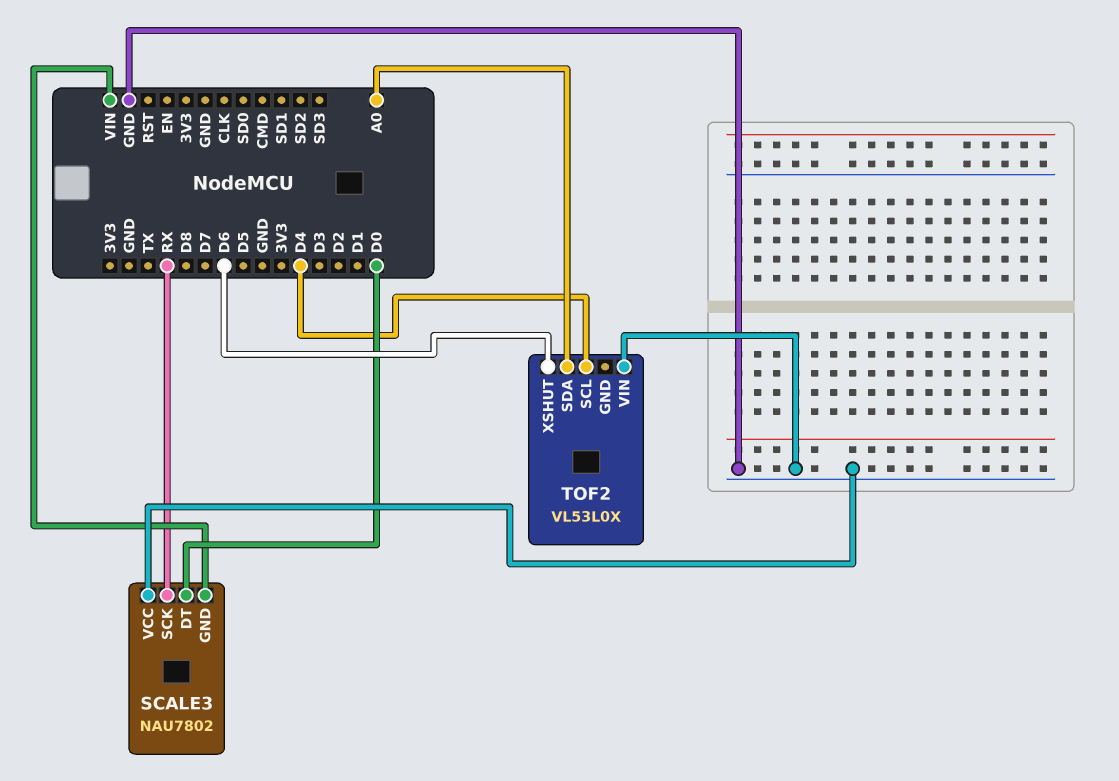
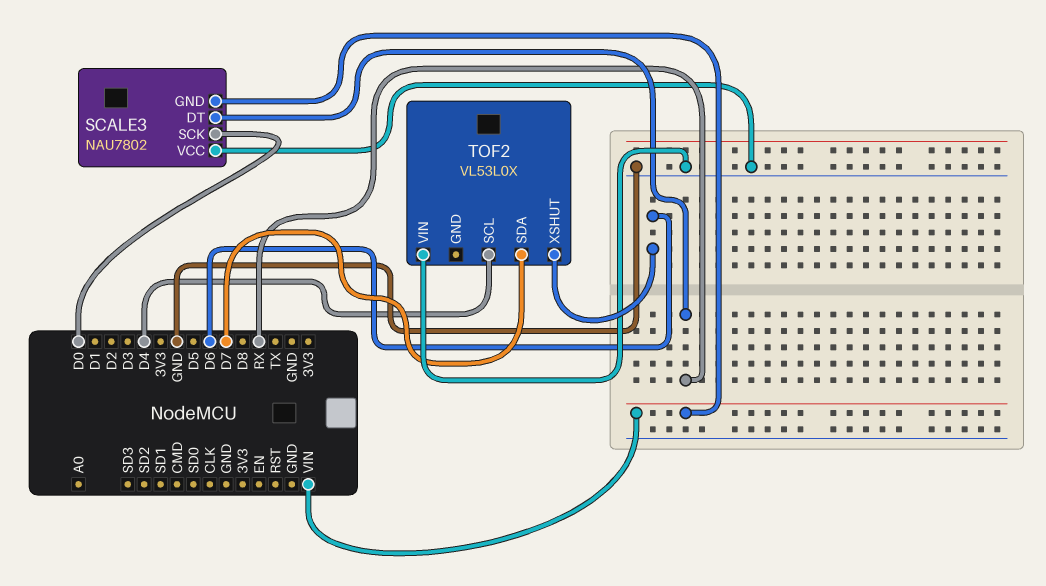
SCALE3 pin DT: D0 -> RX
SCALE3 pin SCK: RX -> D0
TOF2 pin SDA: A0 -> D7

